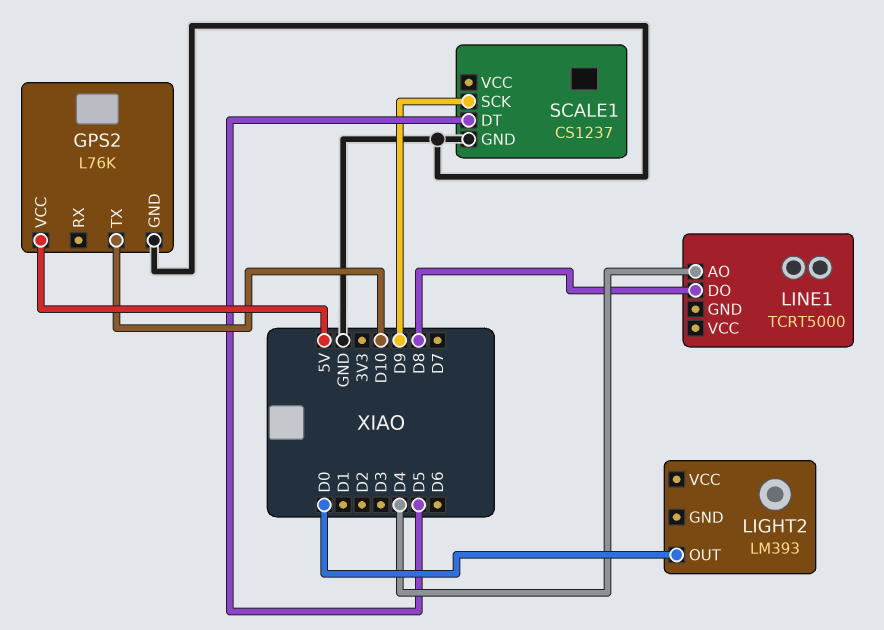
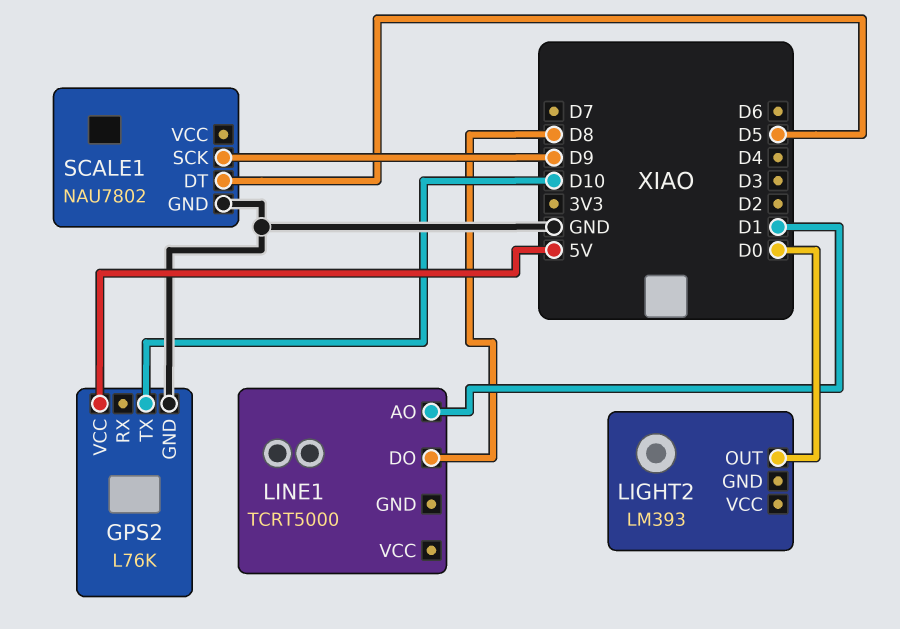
LINE1 pin AO: D4 -> D1
SCALE1: CS1237 -> NAU7802

